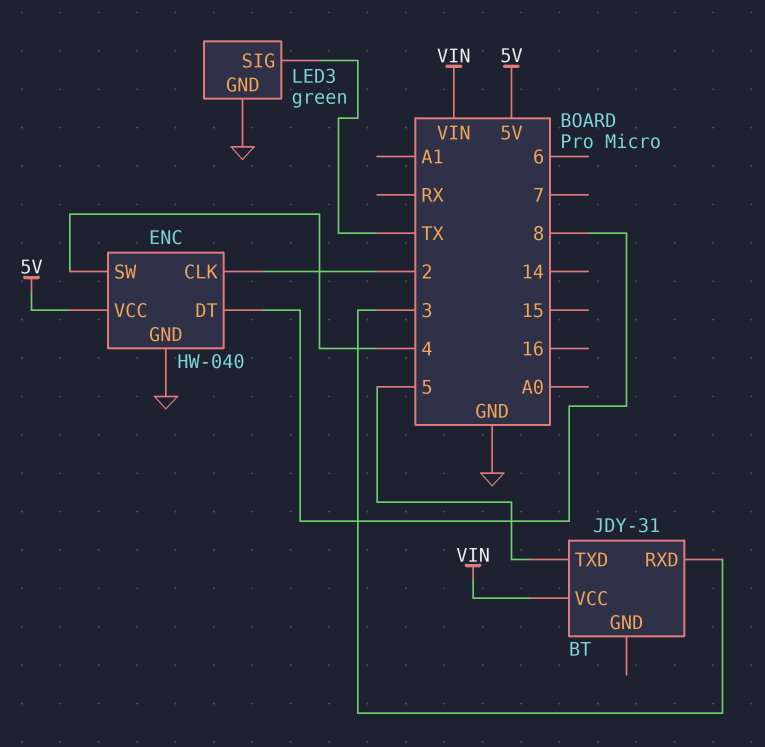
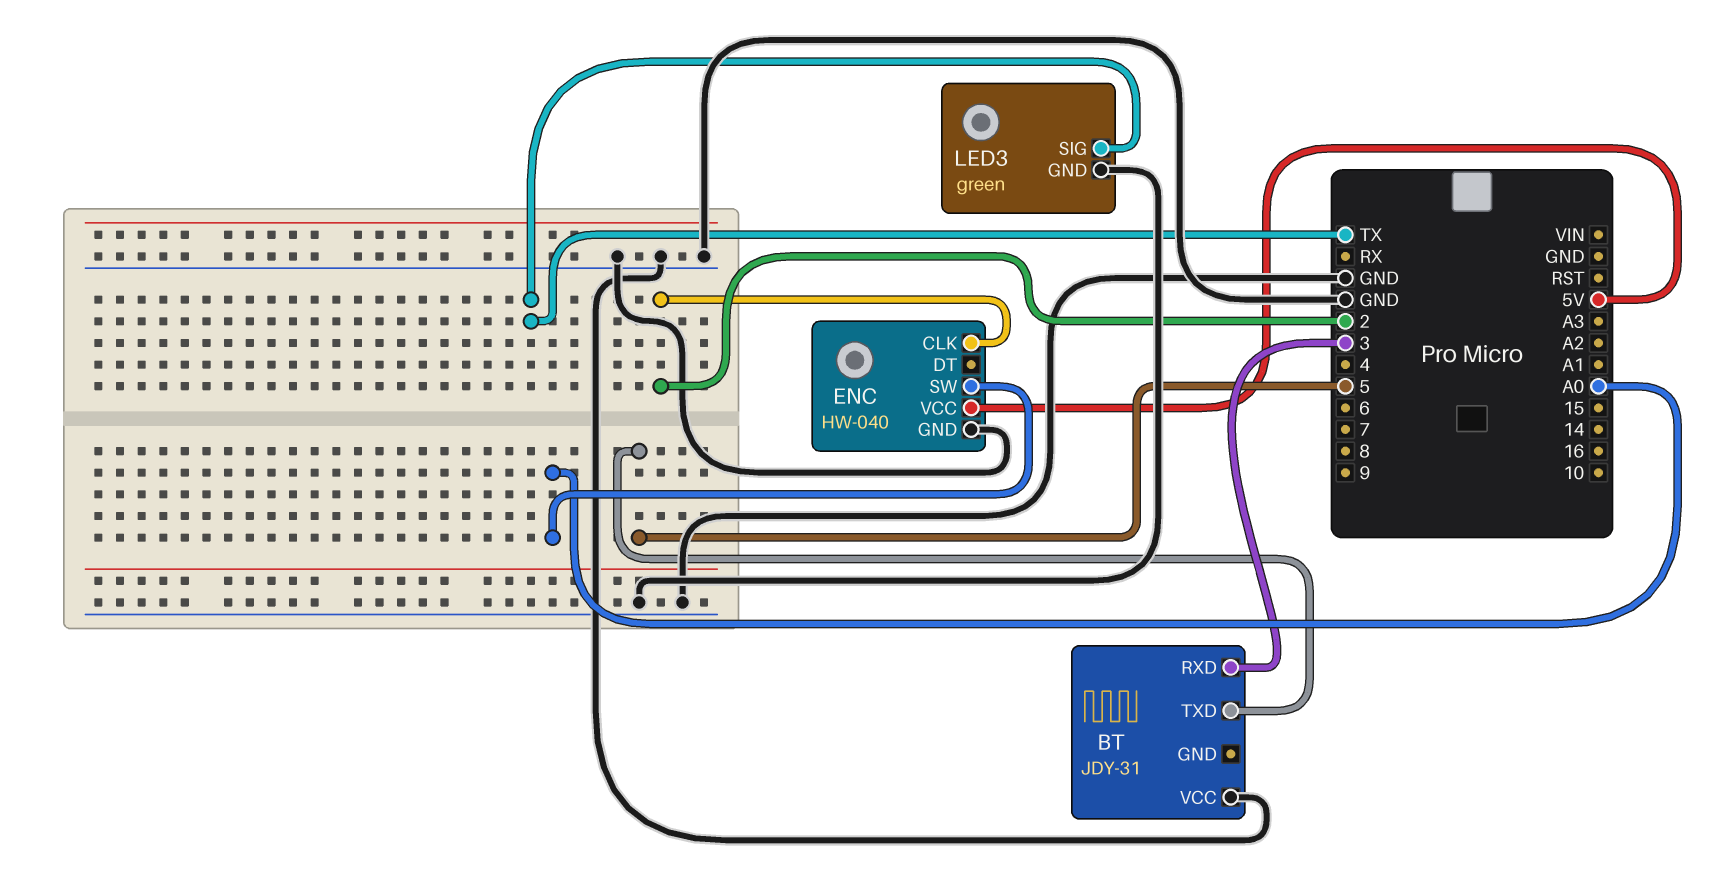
BT pin VCC: VIN -> GND
ENC pin DT: 8 -> none
ENC pin SW: 4 -> A0

